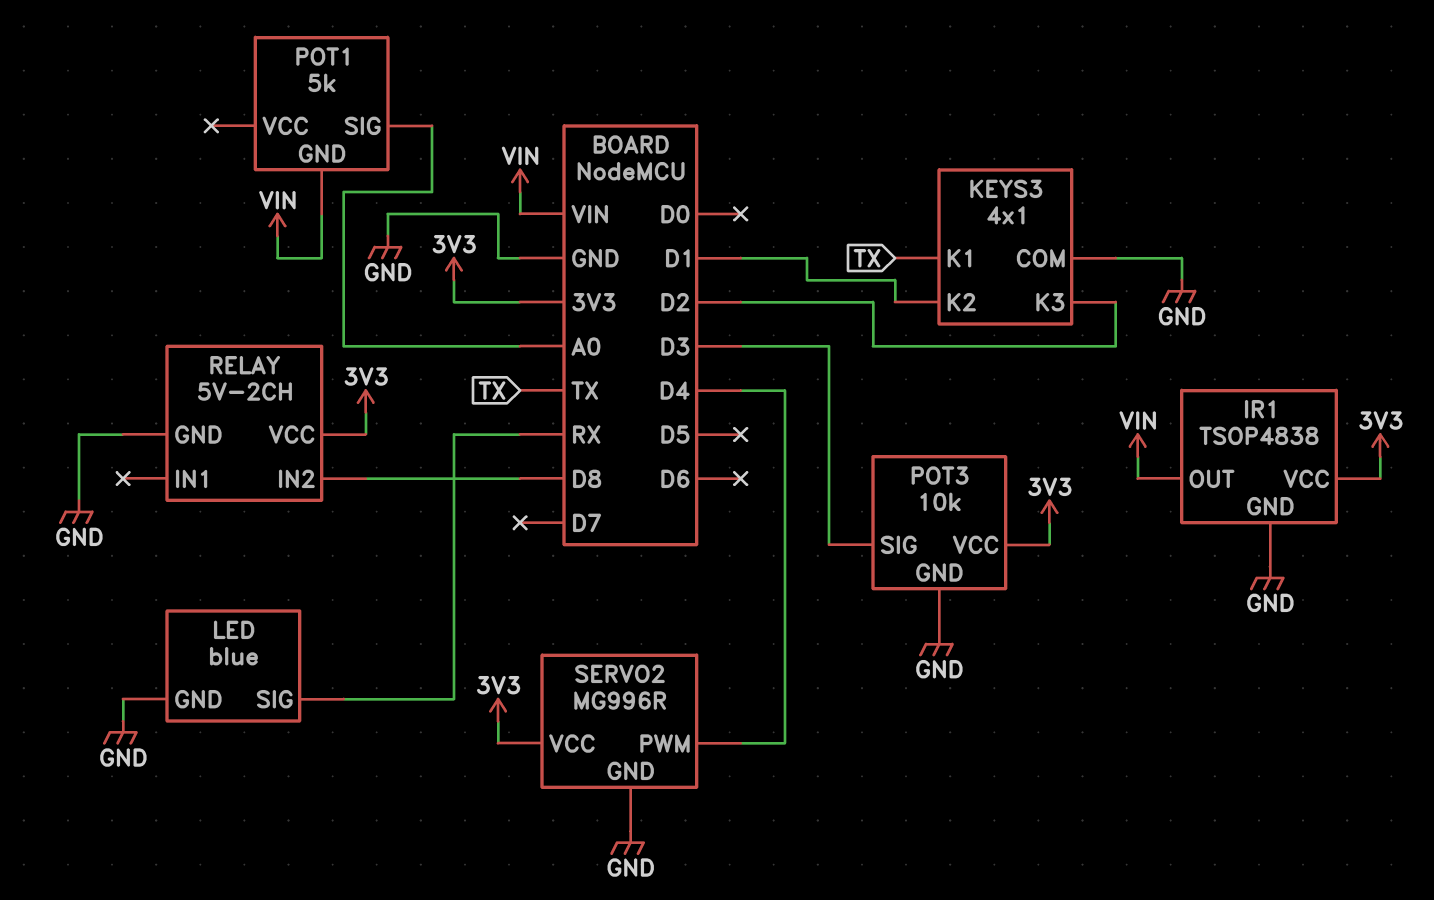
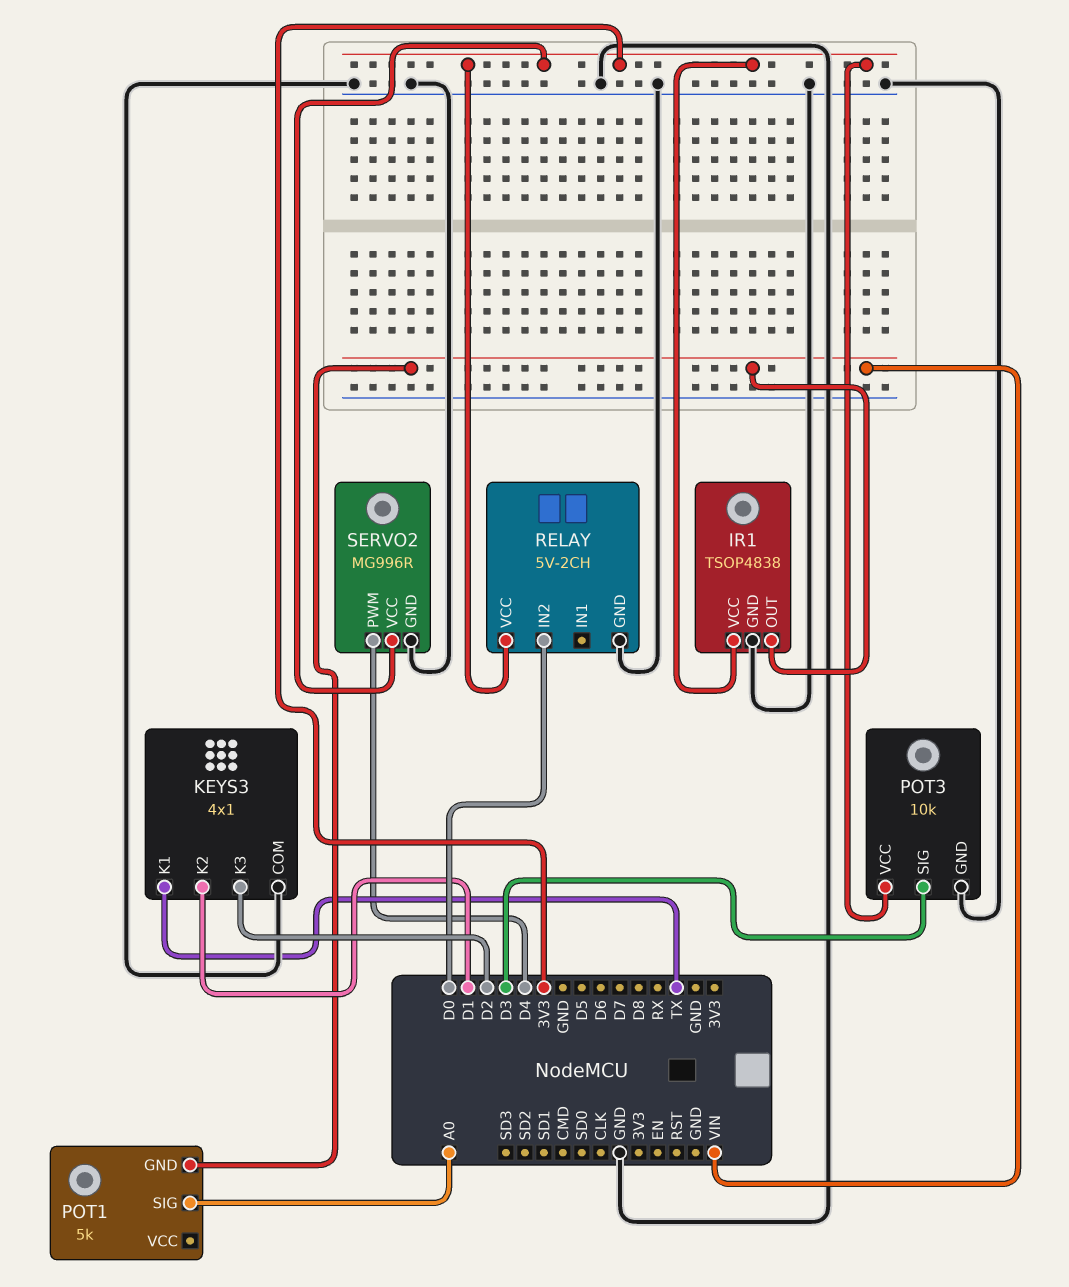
LED: blue -> none
LED pin GND: GND -> none
LED pin SIG: RX -> none
RELAY pin IN2: D8 -> D0

